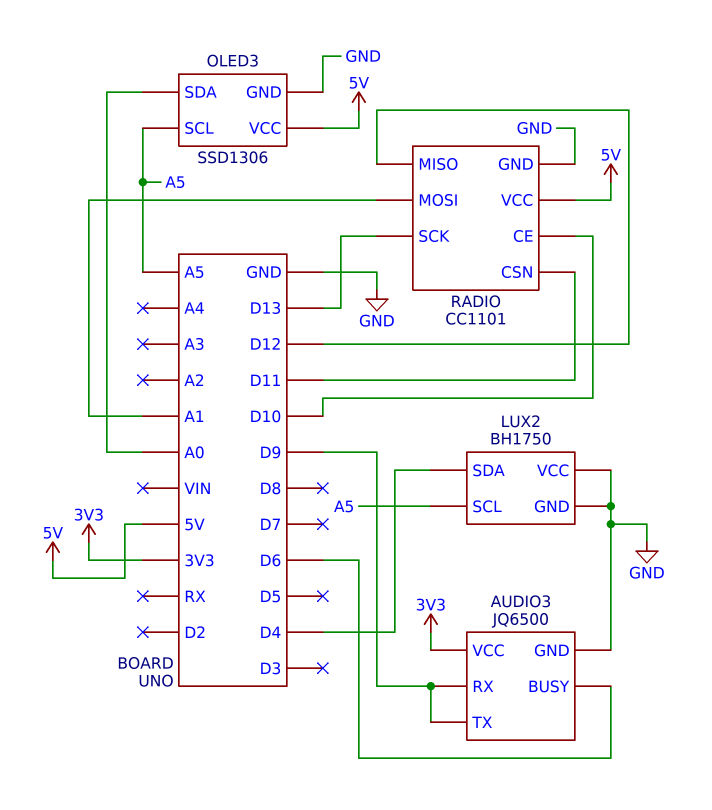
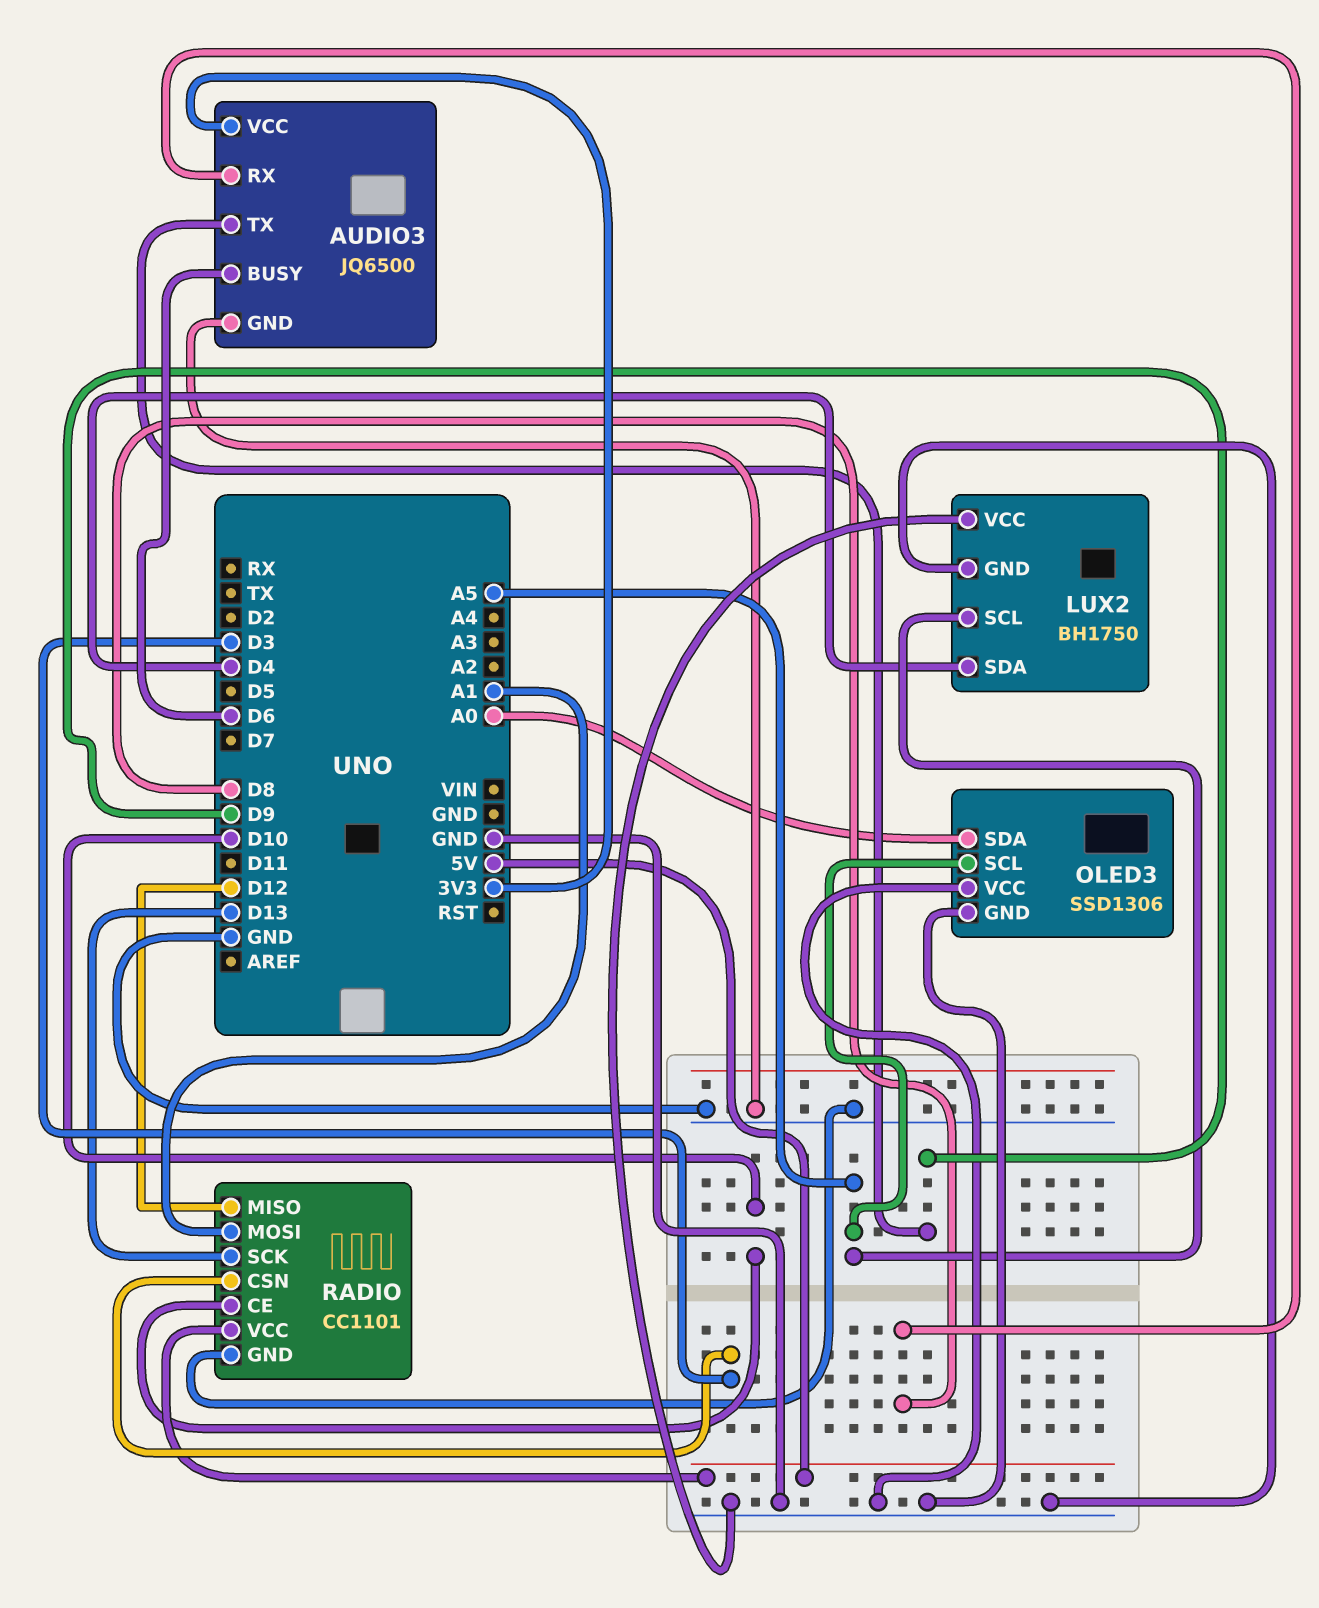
AUDIO3 pin RX: D9 -> D8
OLED3 pin VCC: 5V -> GND
RADIO pin CSN: D11 -> D3

